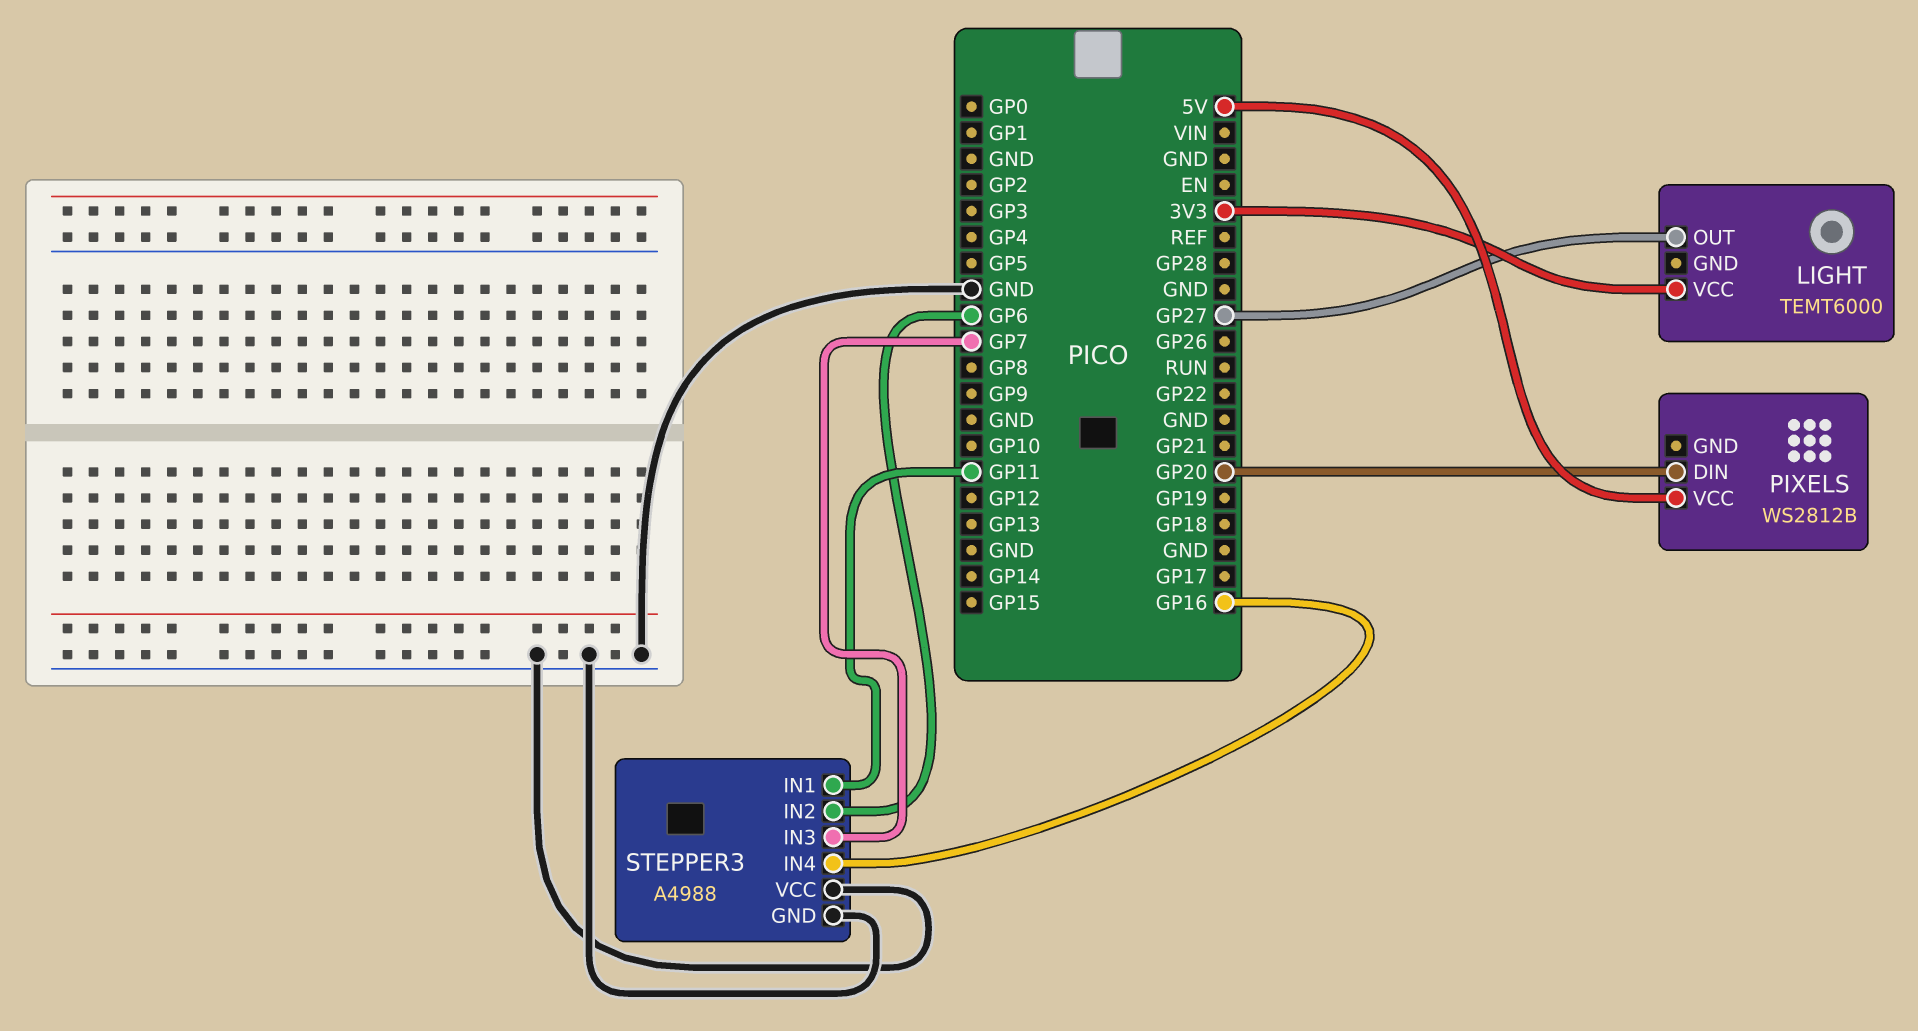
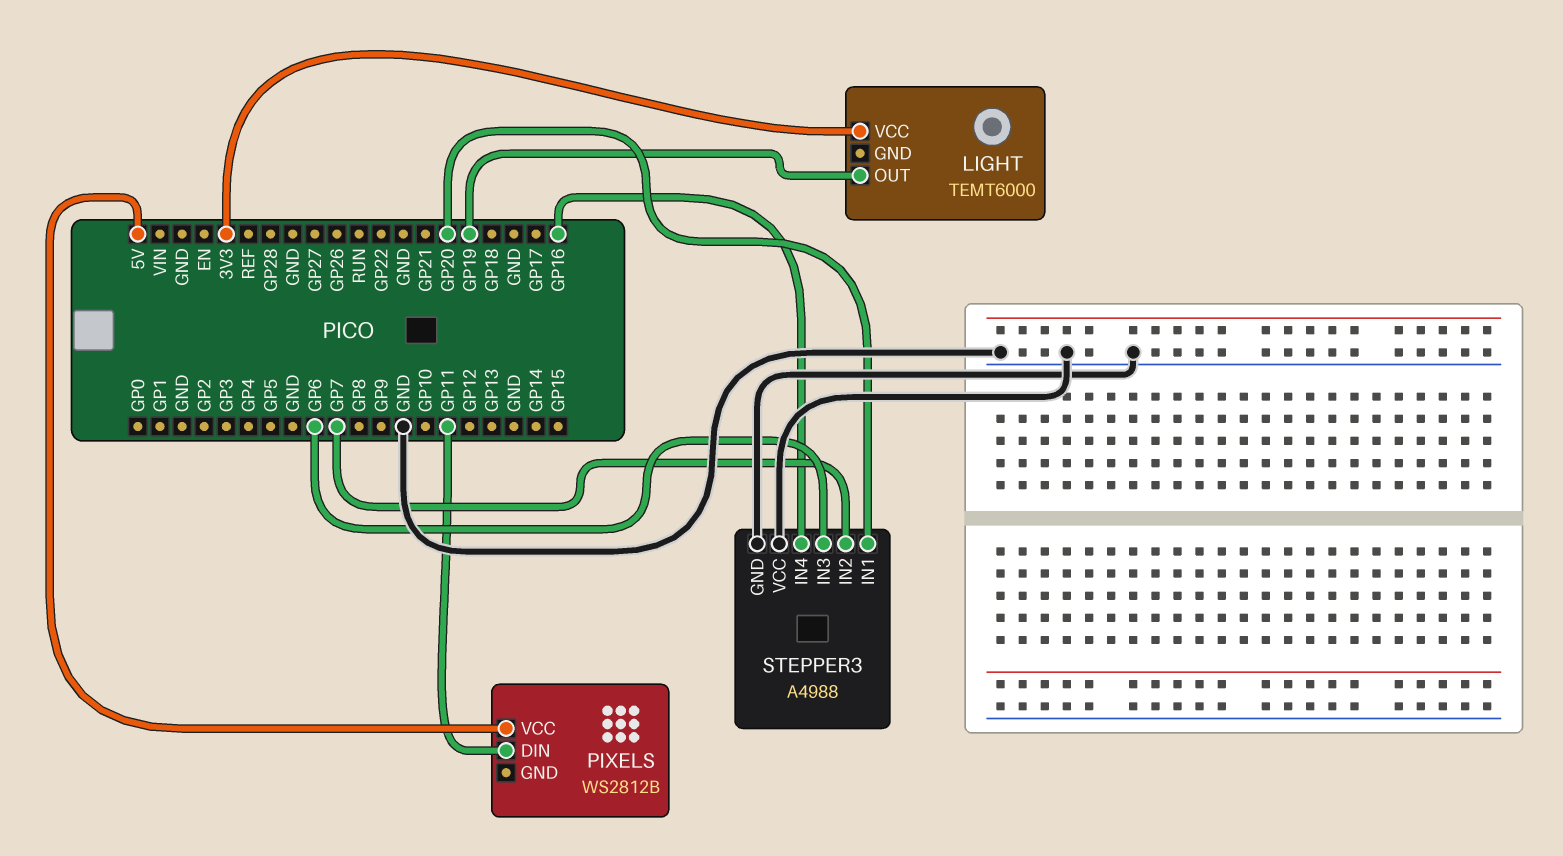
LIGHT pin OUT: GP27 -> GP19
PIXELS pin DIN: GP20 -> GP11
STEPPER3 pin IN1: GP11 -> GP20
STEPPER3 pin IN2: GP6 -> GP7
STEPPER3 pin IN3: GP7 -> GP6

